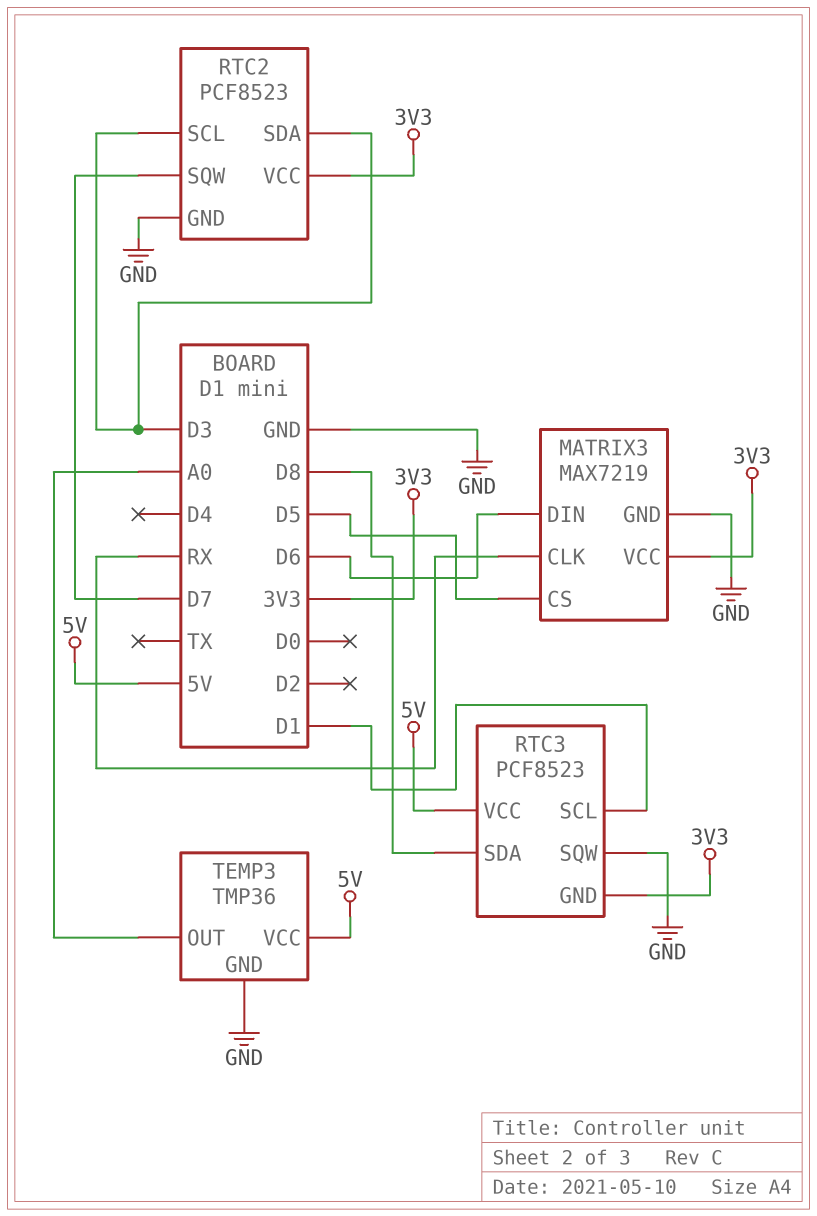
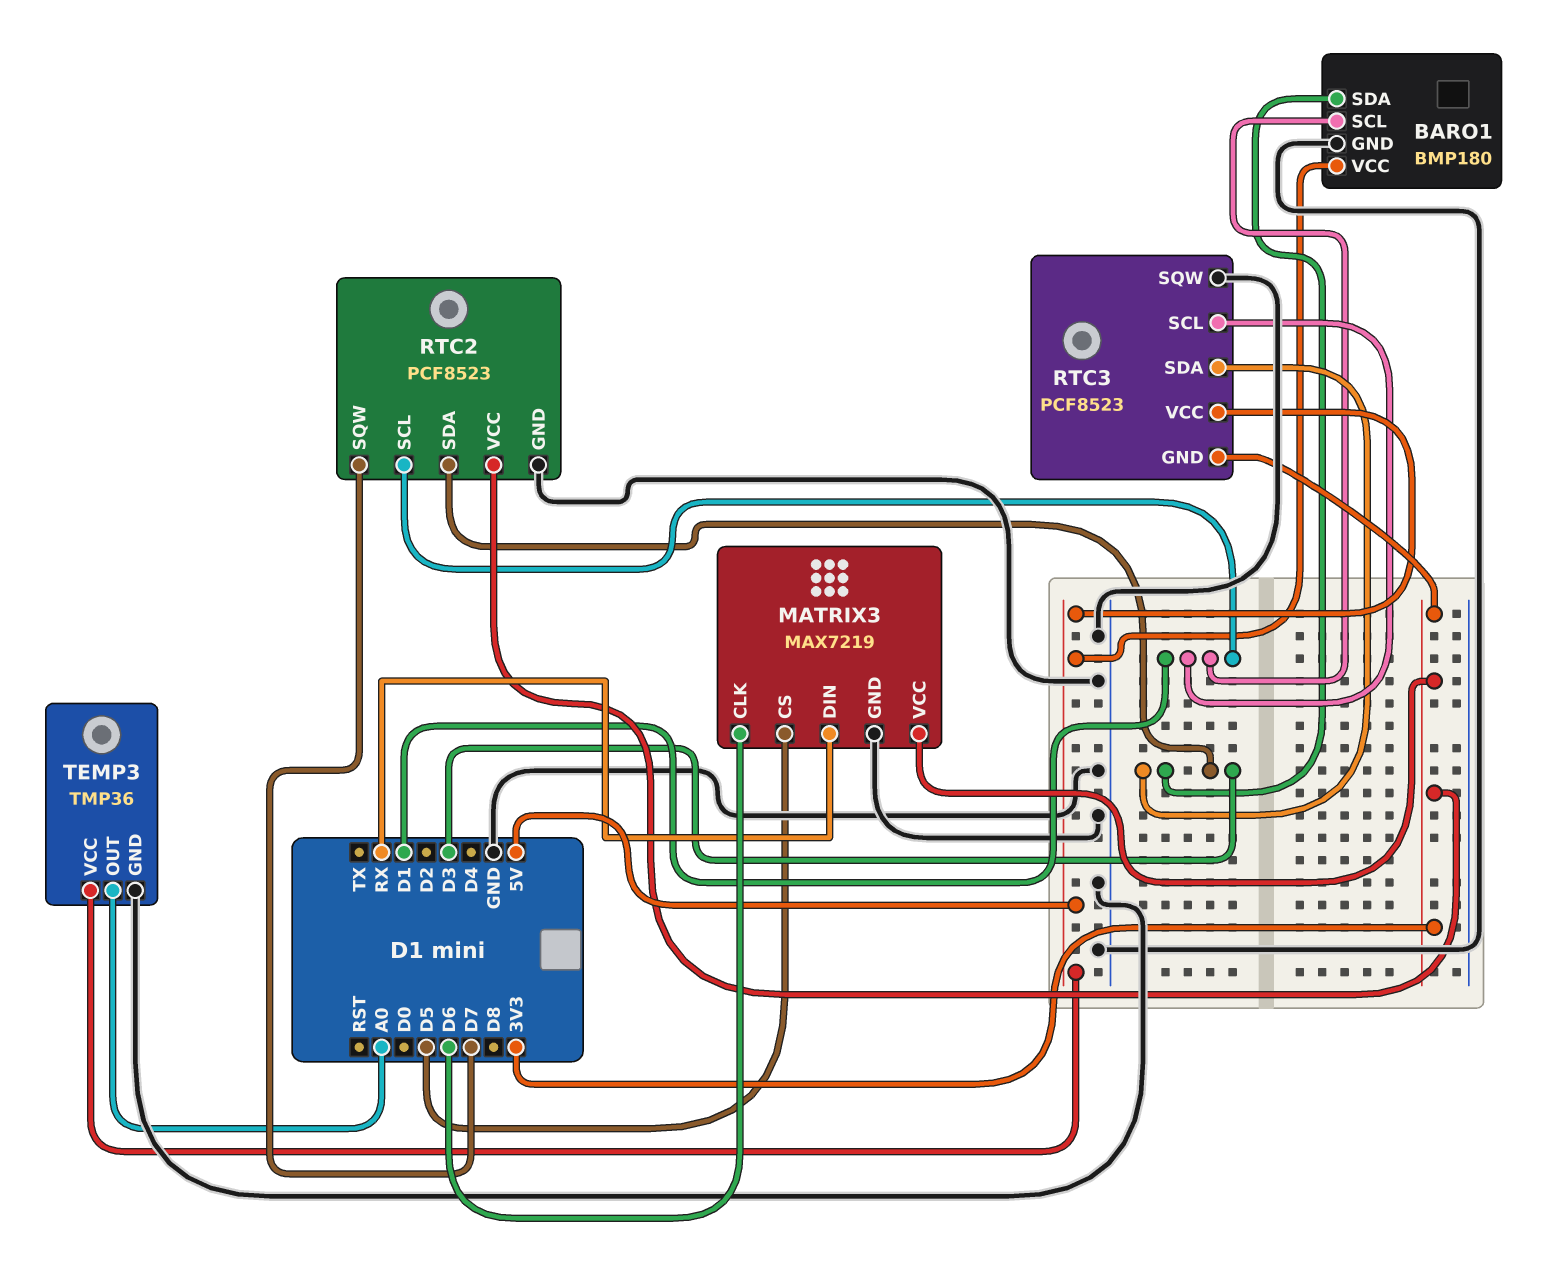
BARO1: none -> BMP180
BARO1 pin GND: none -> GND
BARO1 pin SCL: none -> D1
BARO1 pin SDA: none -> D3
BARO1 pin VCC: none -> 5V
MATRIX3 pin CLK: RX -> D6
MATRIX3 pin DIN: D6 -> RX
RTC2 pin SCL: D3 -> D1
RTC3 pin SDA: D8 -> D3

